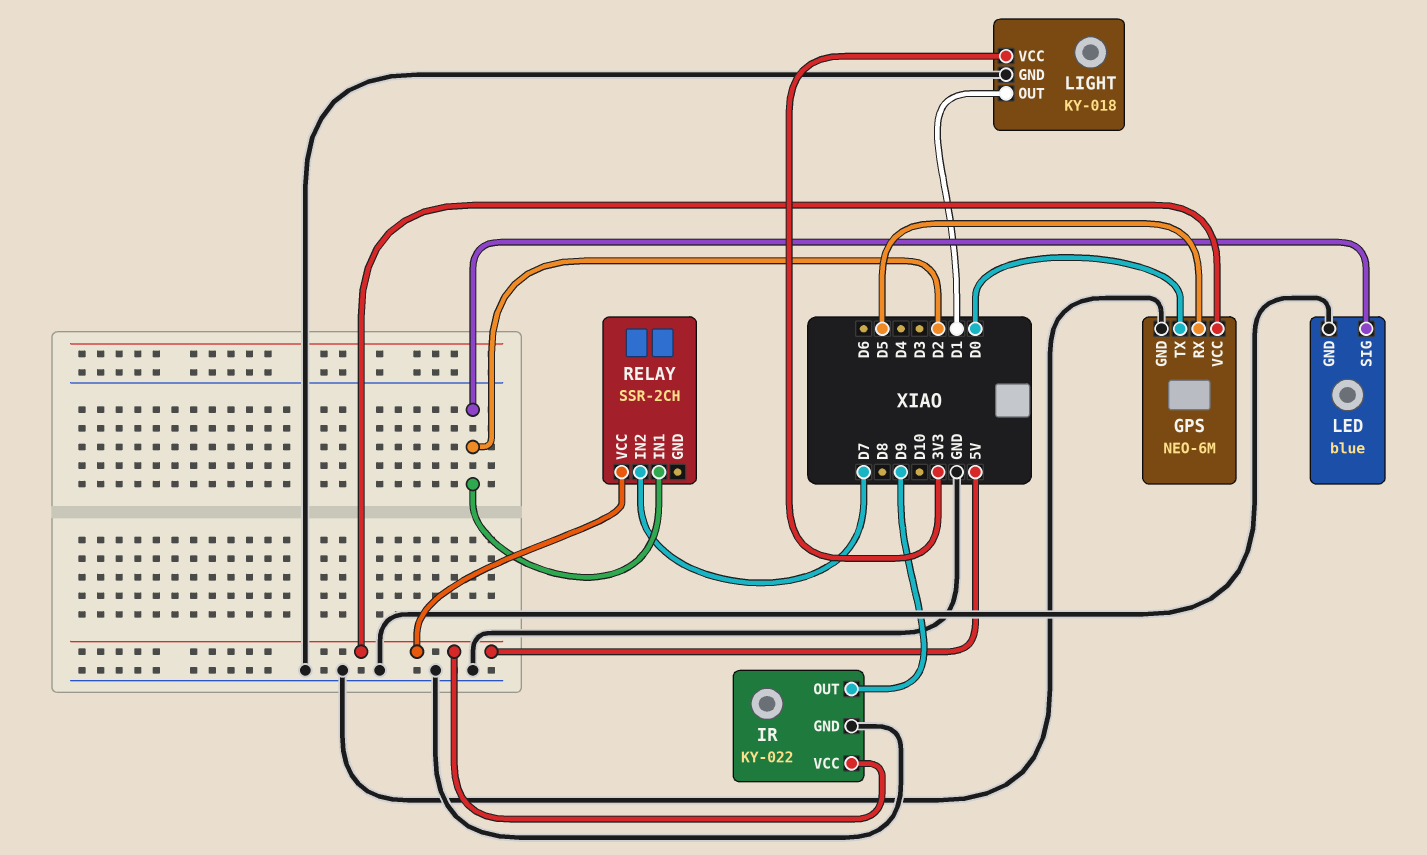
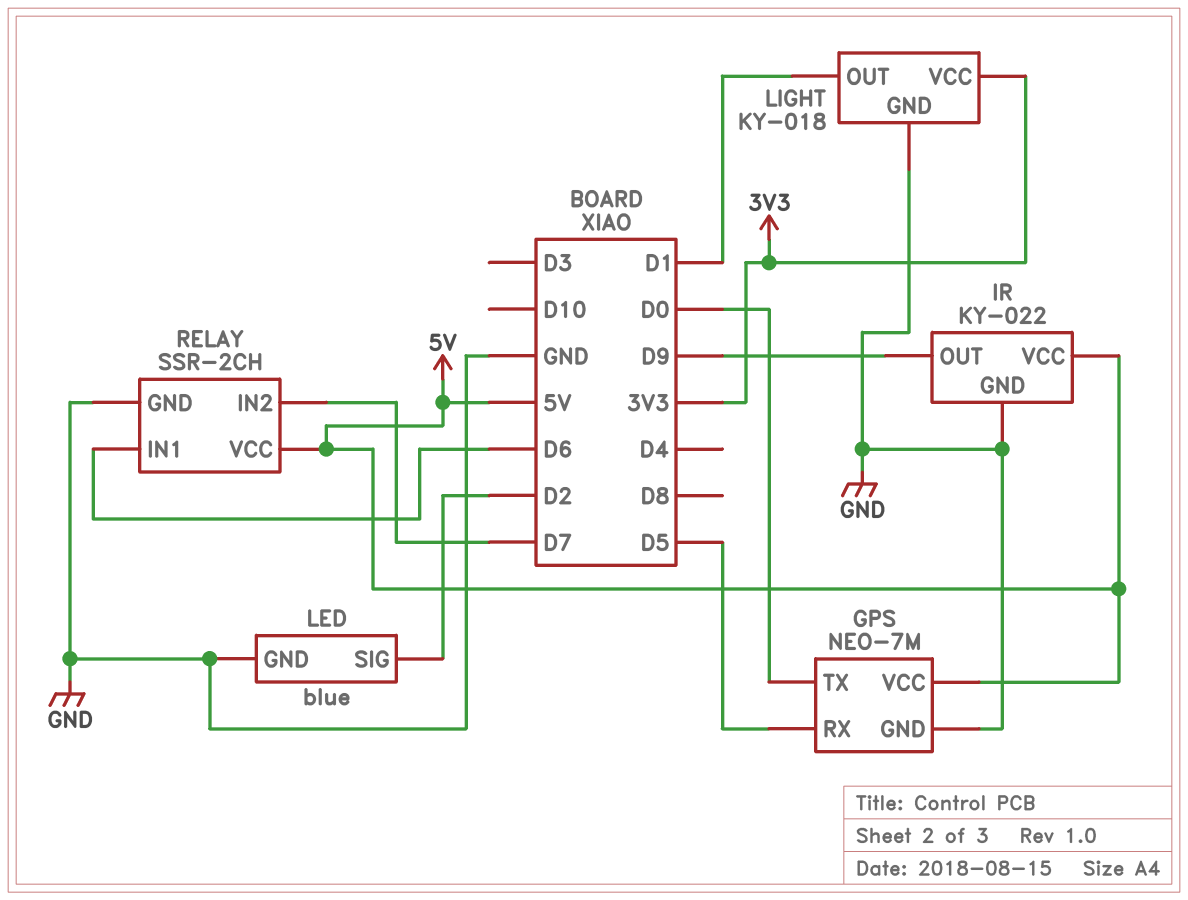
GPS: NEO-6M -> NEO-7M
RELAY pin GND: none -> GND
RELAY pin IN1: D2 -> D6

